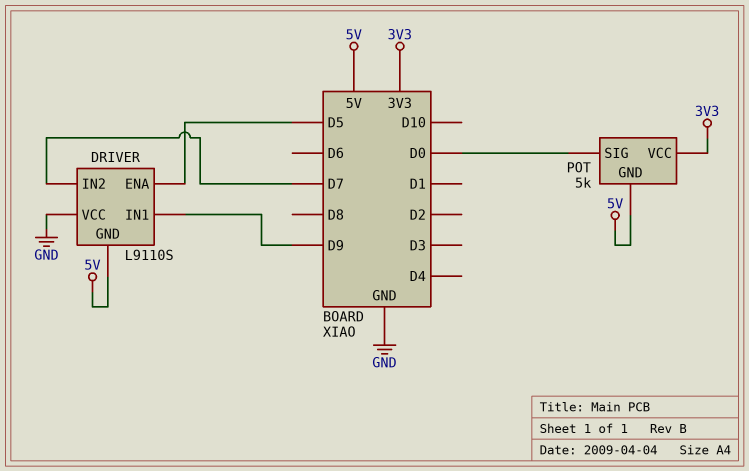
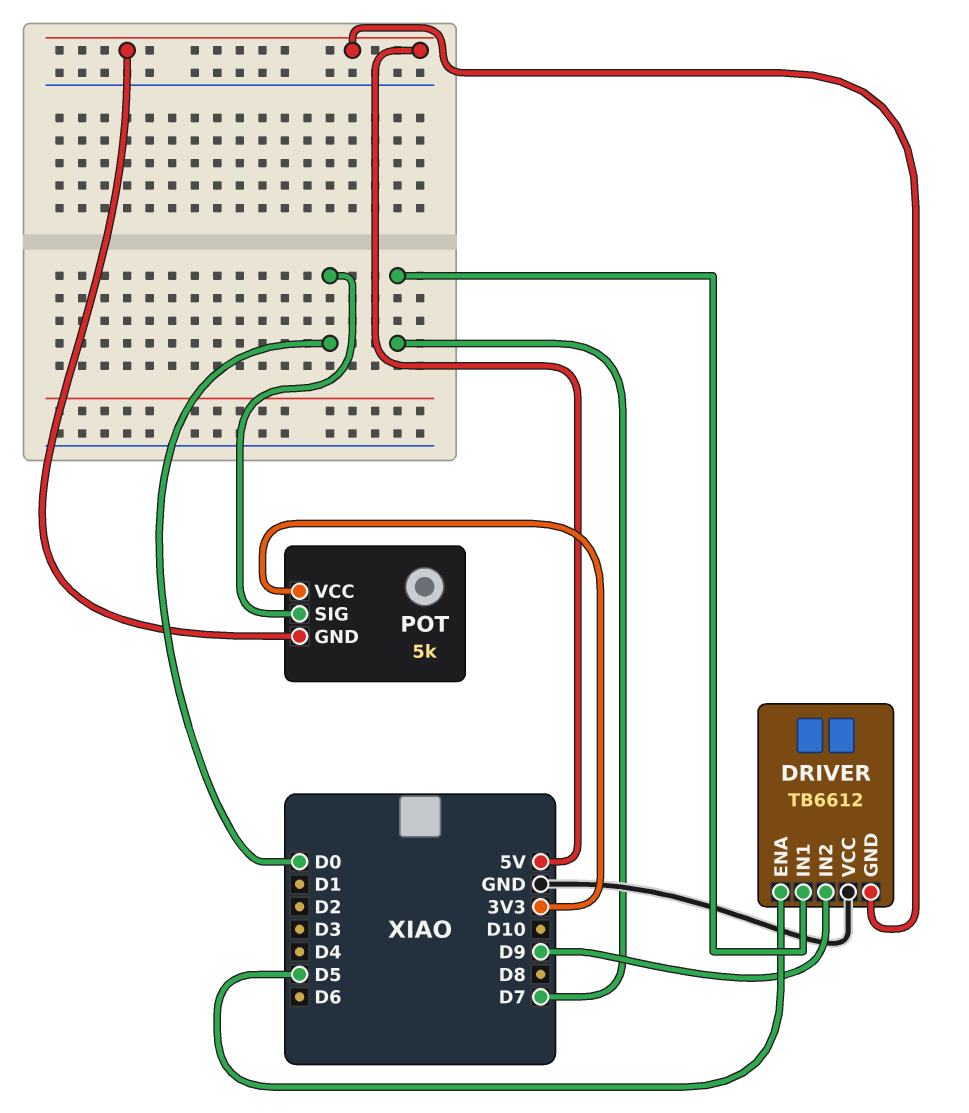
DRIVER: L9110S -> TB6612
DRIVER pin IN1: D9 -> D7
DRIVER pin IN2: D7 -> D9

